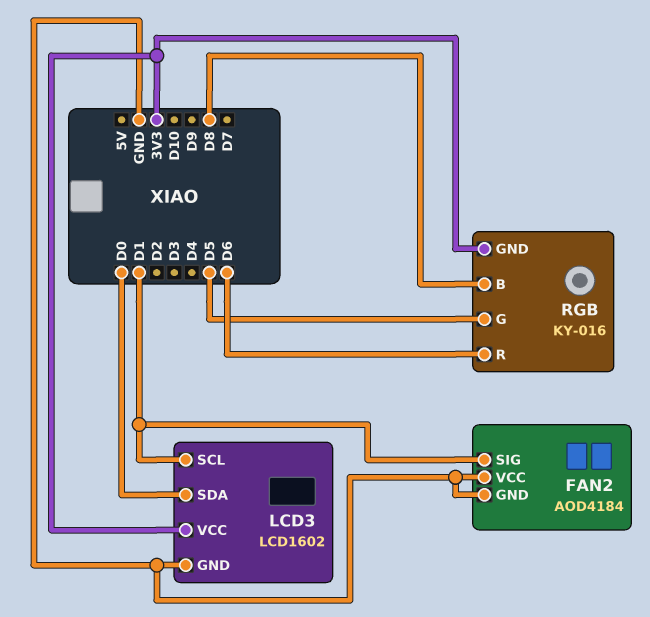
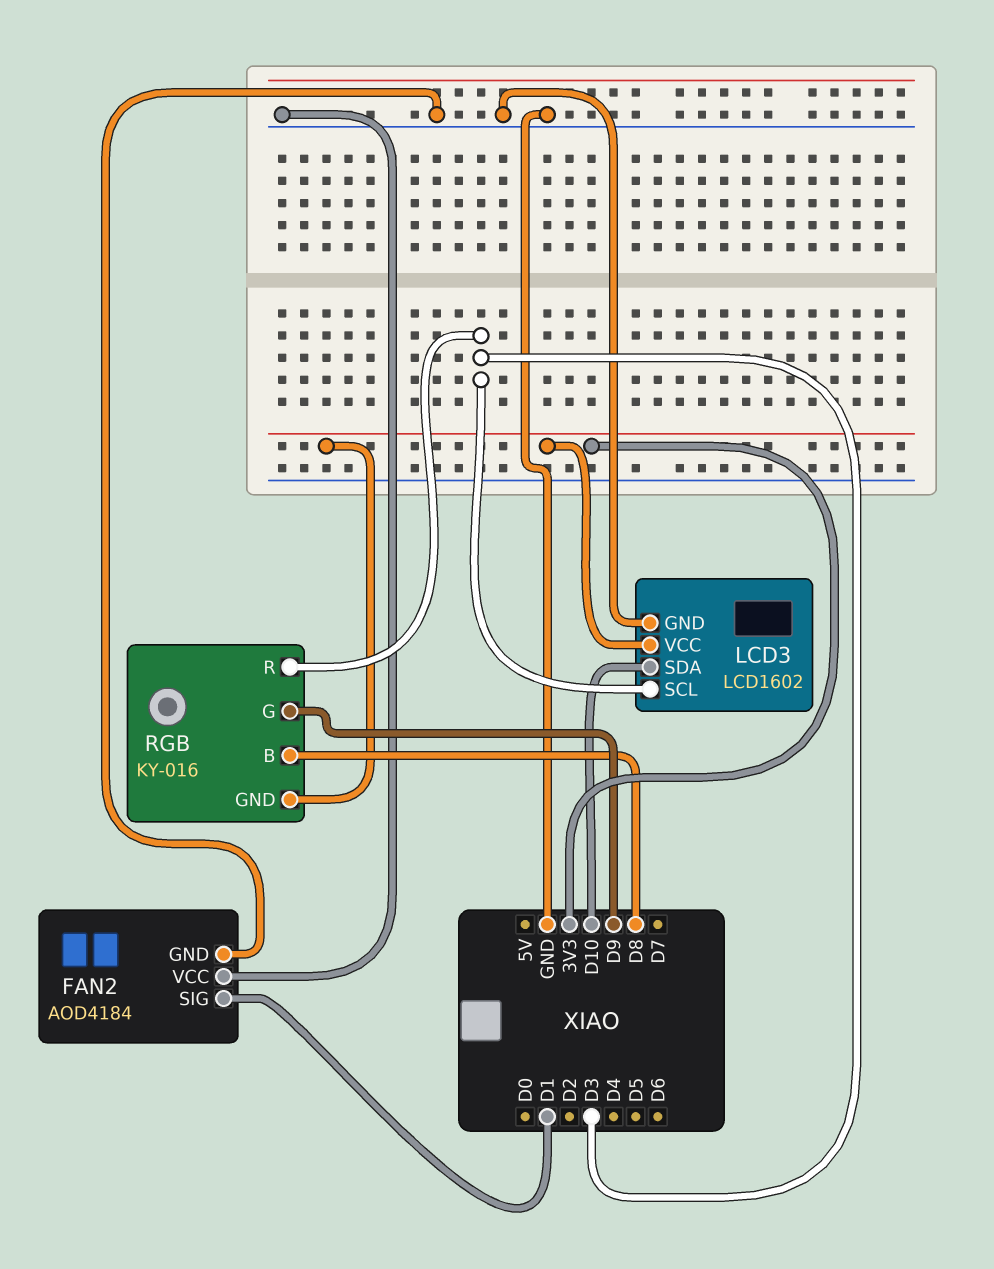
LCD3 pin SCL: D1 -> D3
LCD3 pin SDA: D0 -> D10
RGB pin G: D5 -> D9
RGB pin R: D6 -> D3

